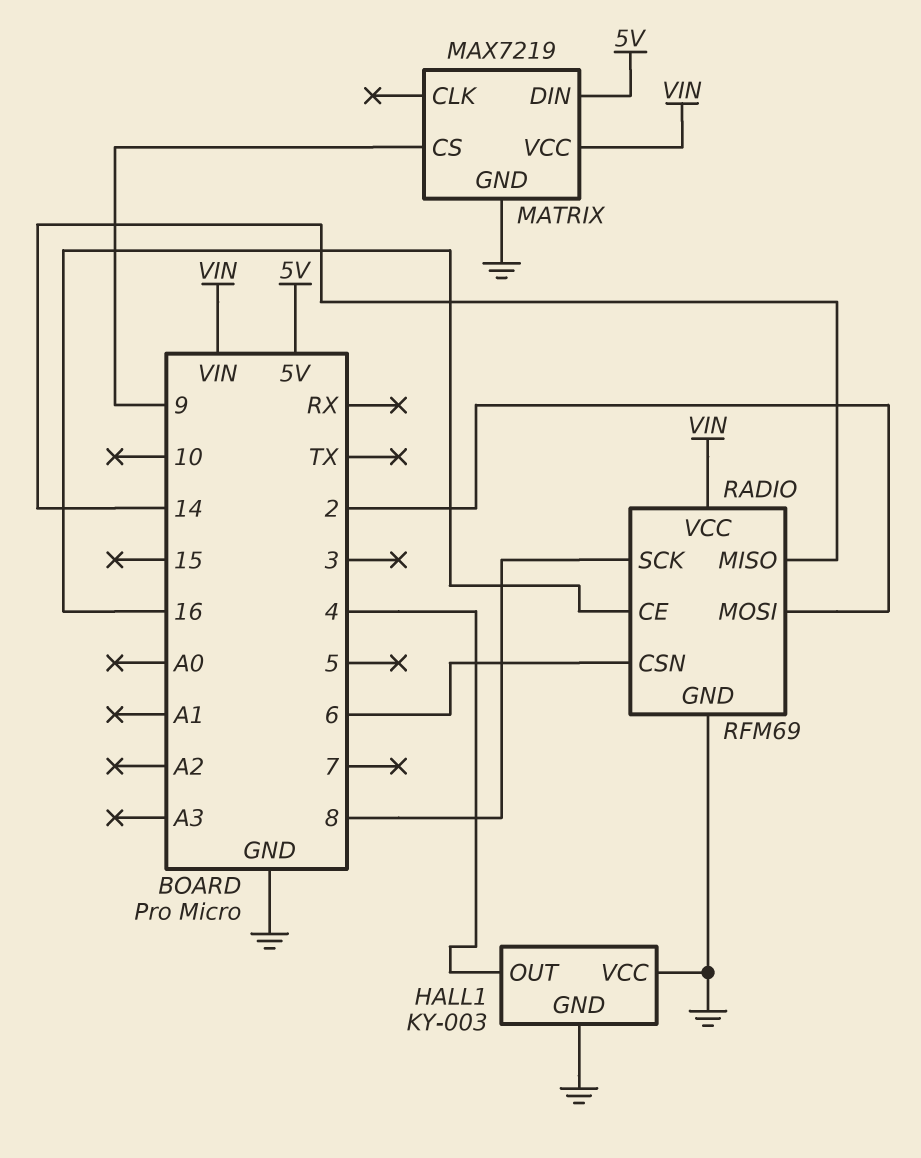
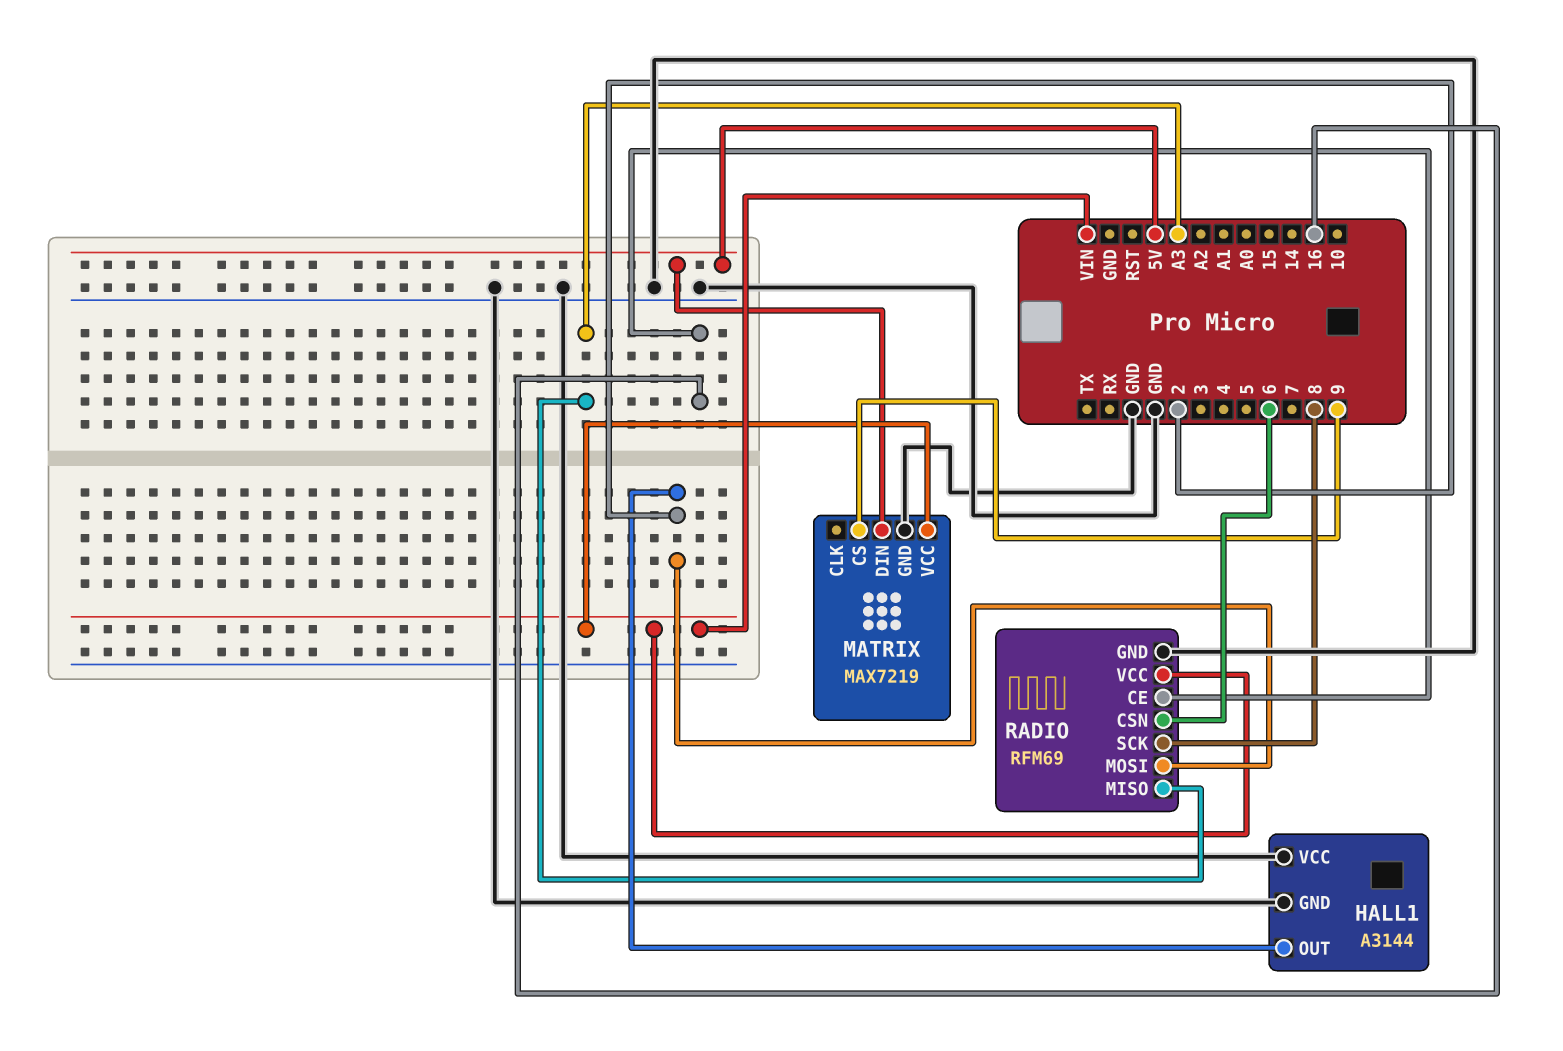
HALL1: KY-003 -> A3144
HALL1 pin OUT: 4 -> 2
RADIO pin MISO: 14 -> A3

